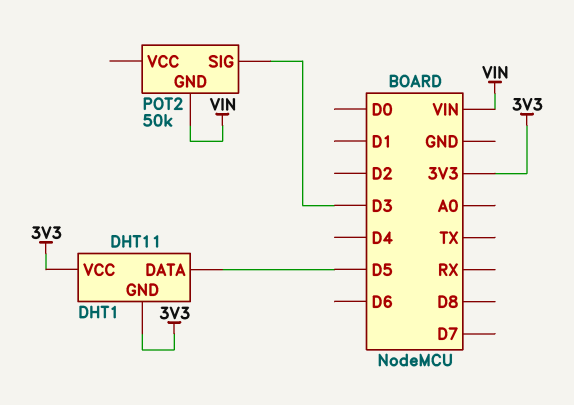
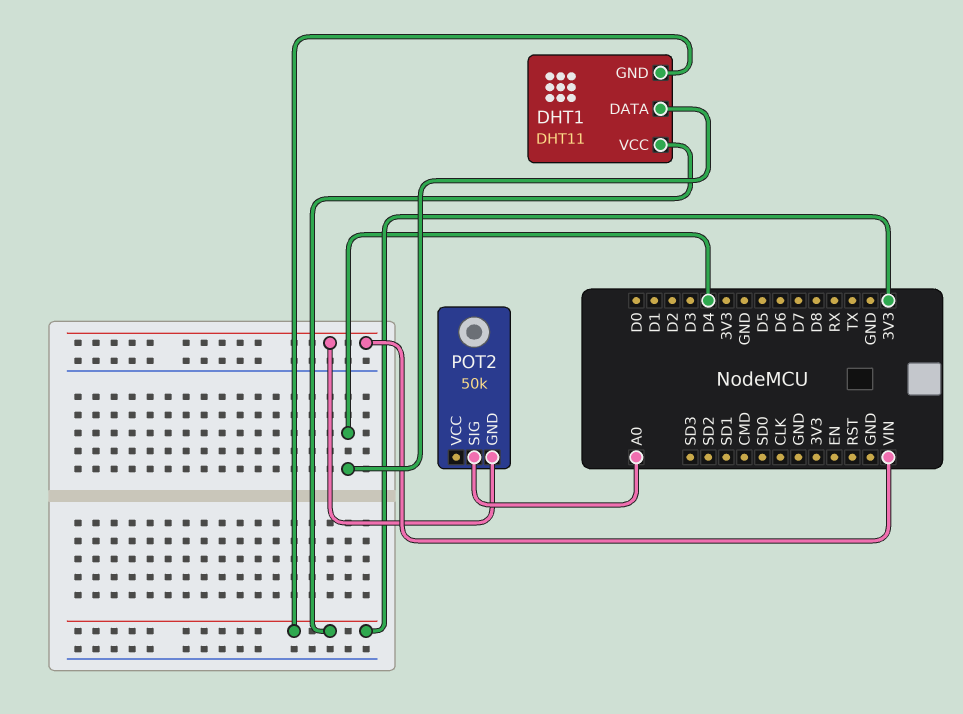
DHT1 pin DATA: D5 -> D4
POT2 pin SIG: D3 -> A0

